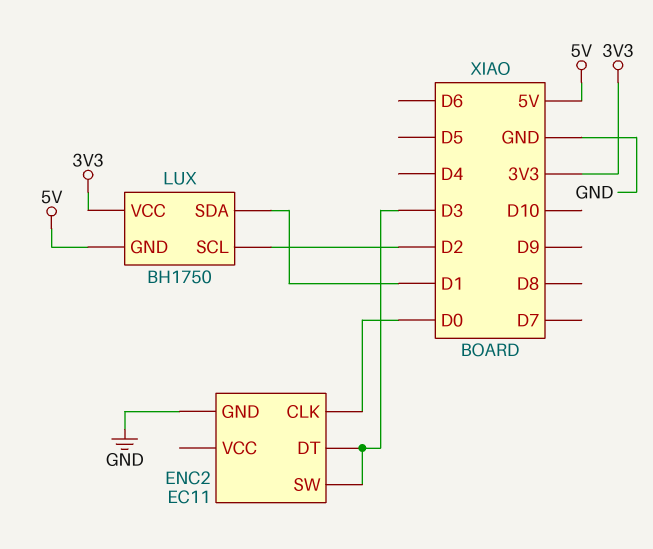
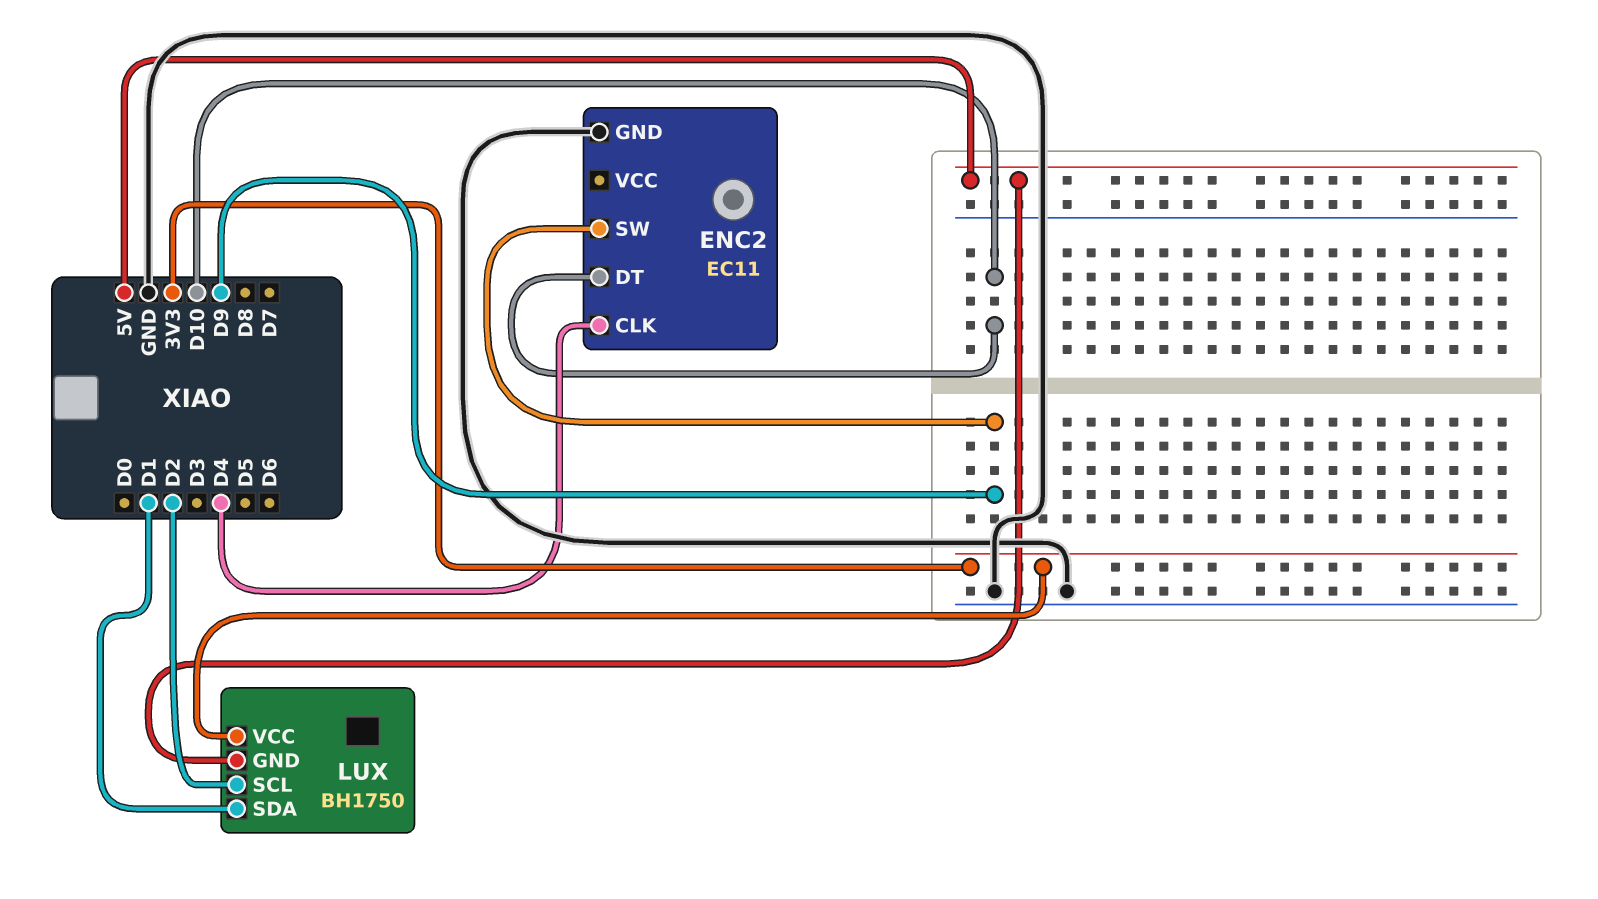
ENC2 pin CLK: D0 -> D4
ENC2 pin DT: D3 -> D10
ENC2 pin SW: D3 -> D9

